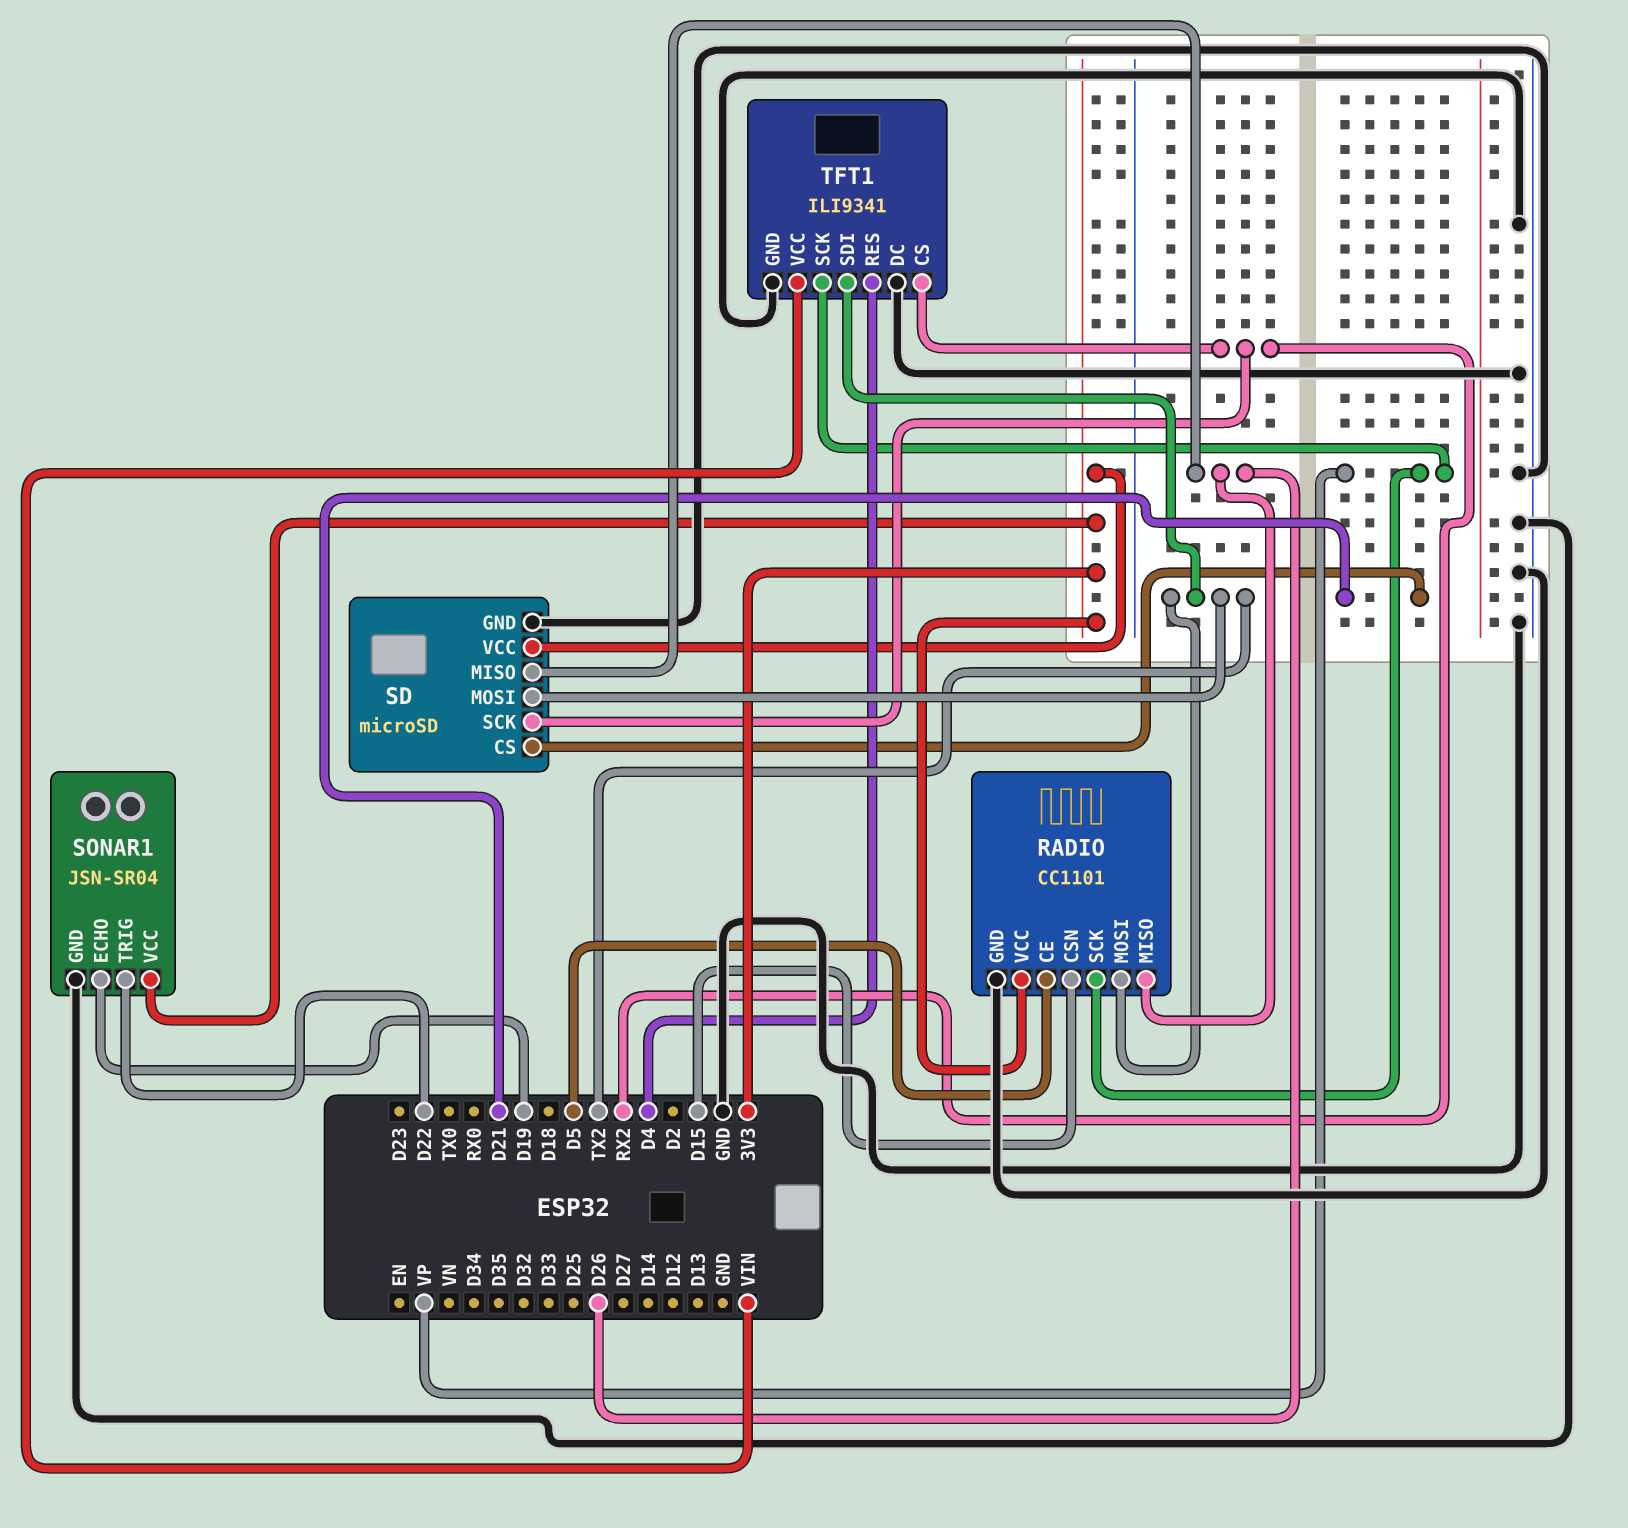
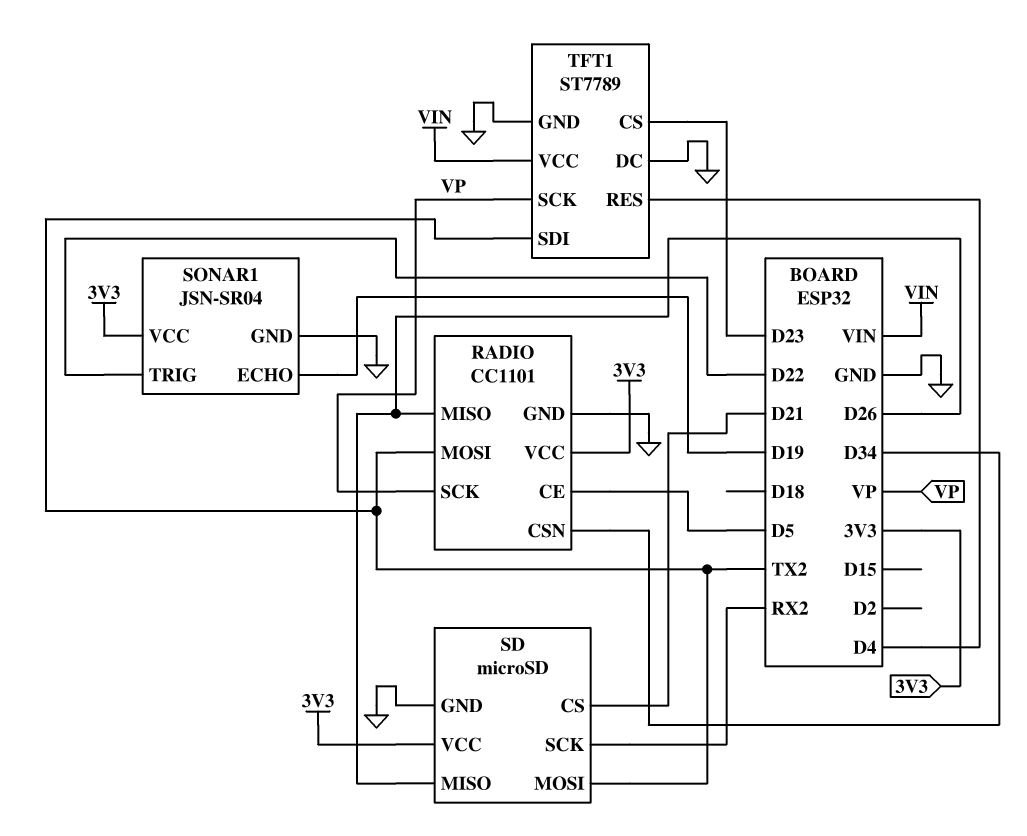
RADIO pin CSN: D15 -> D34
TFT1: ILI9341 -> ST7789
TFT1 pin CS: RX2 -> D23

